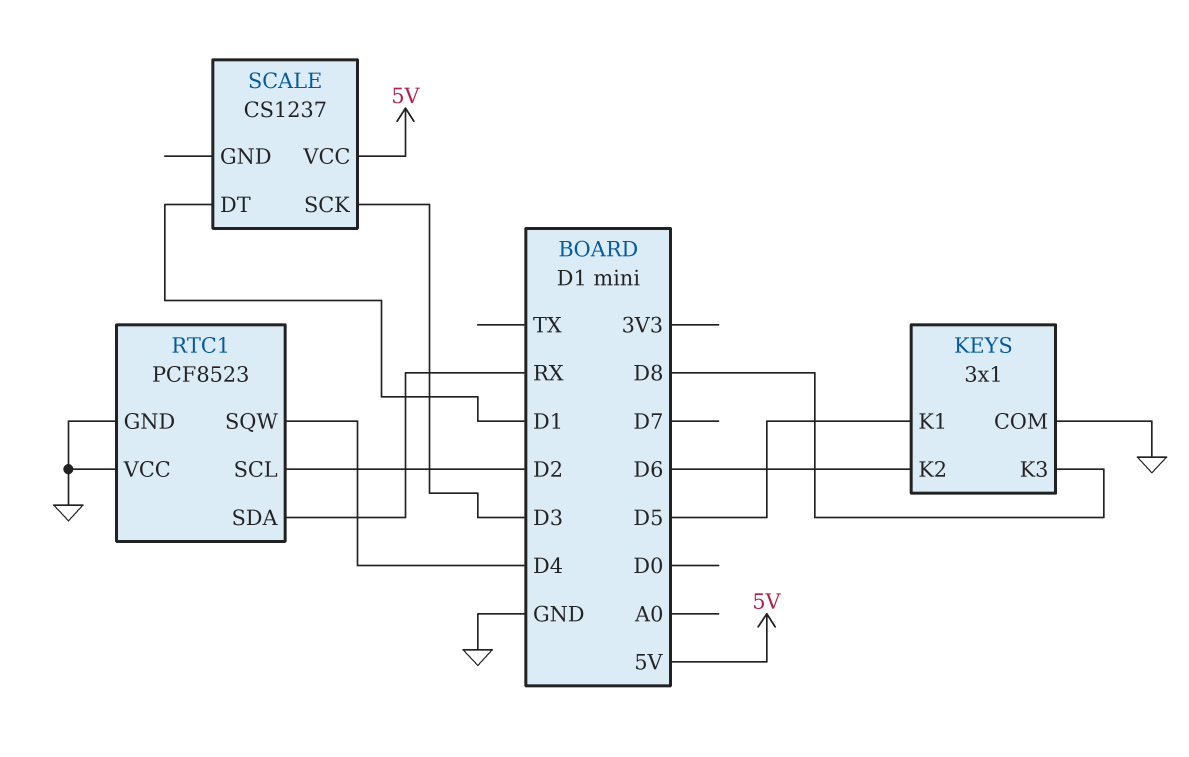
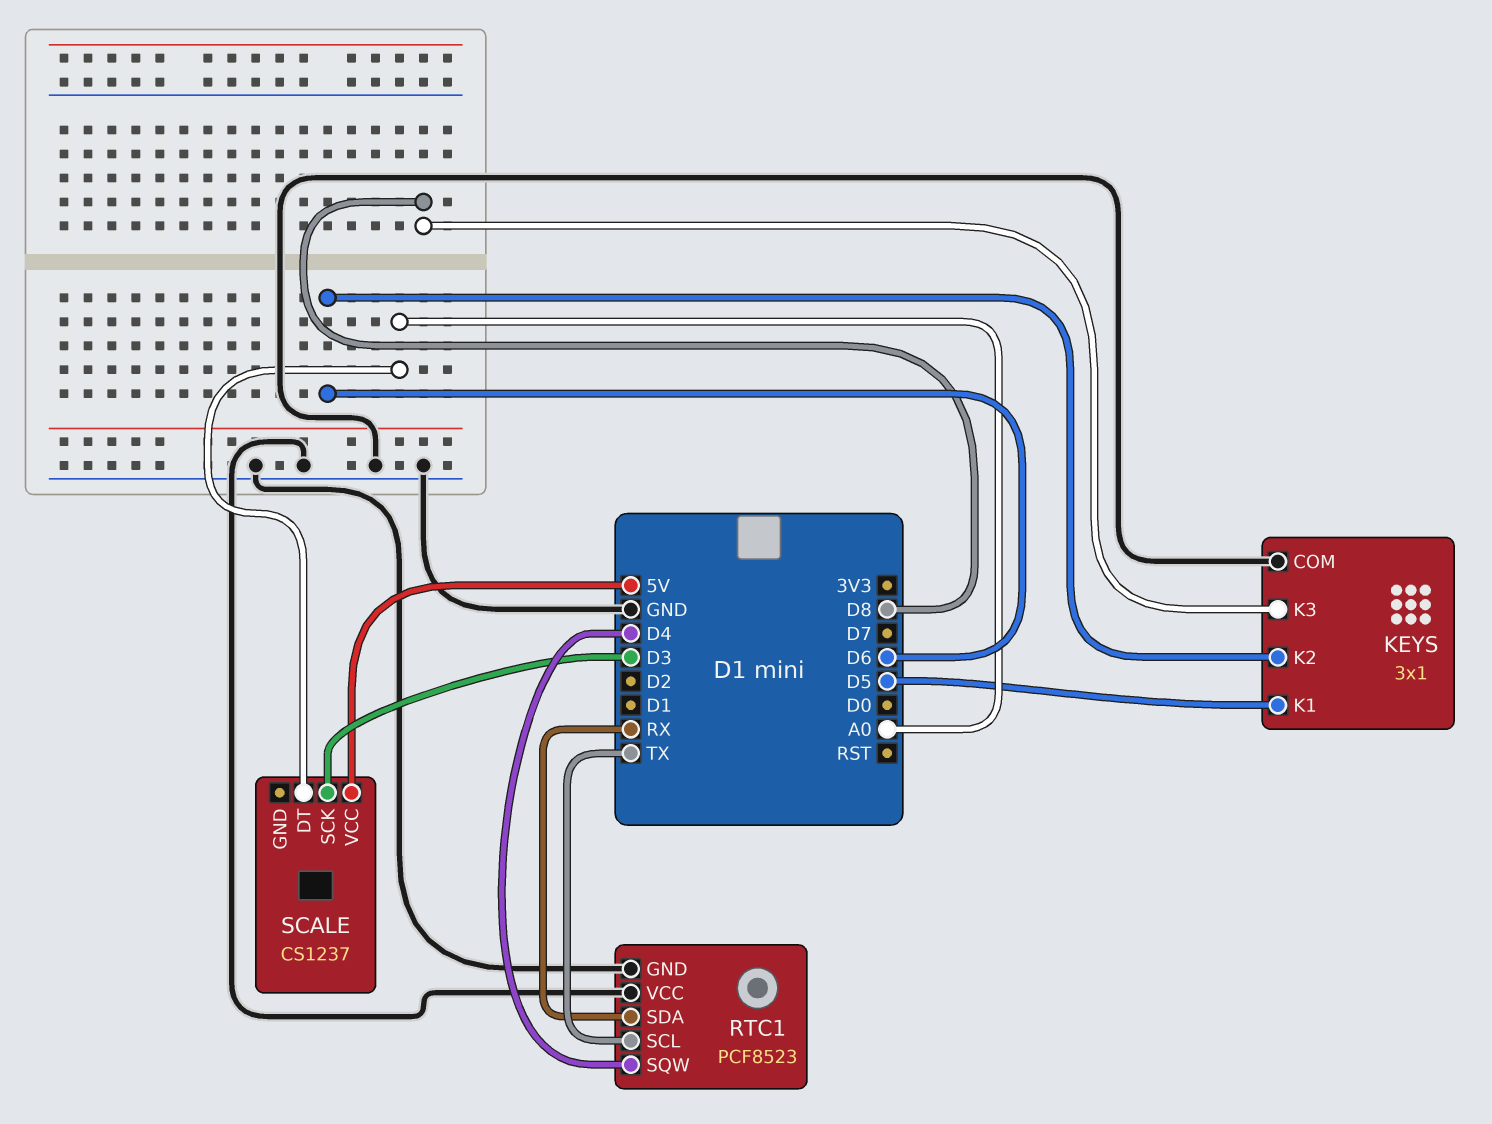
RTC1 pin SCL: D2 -> TX
SCALE pin DT: D1 -> A0

